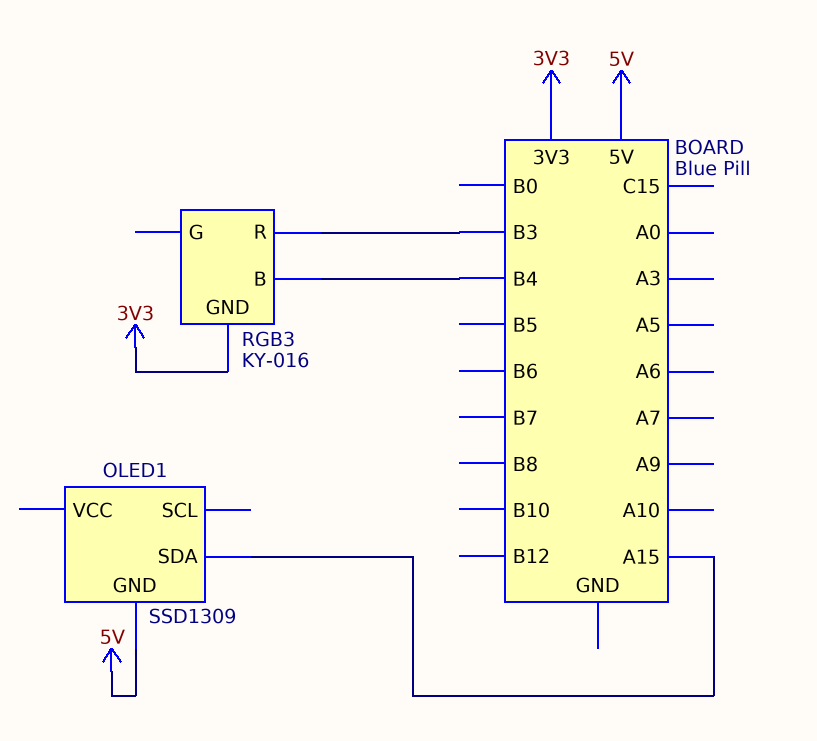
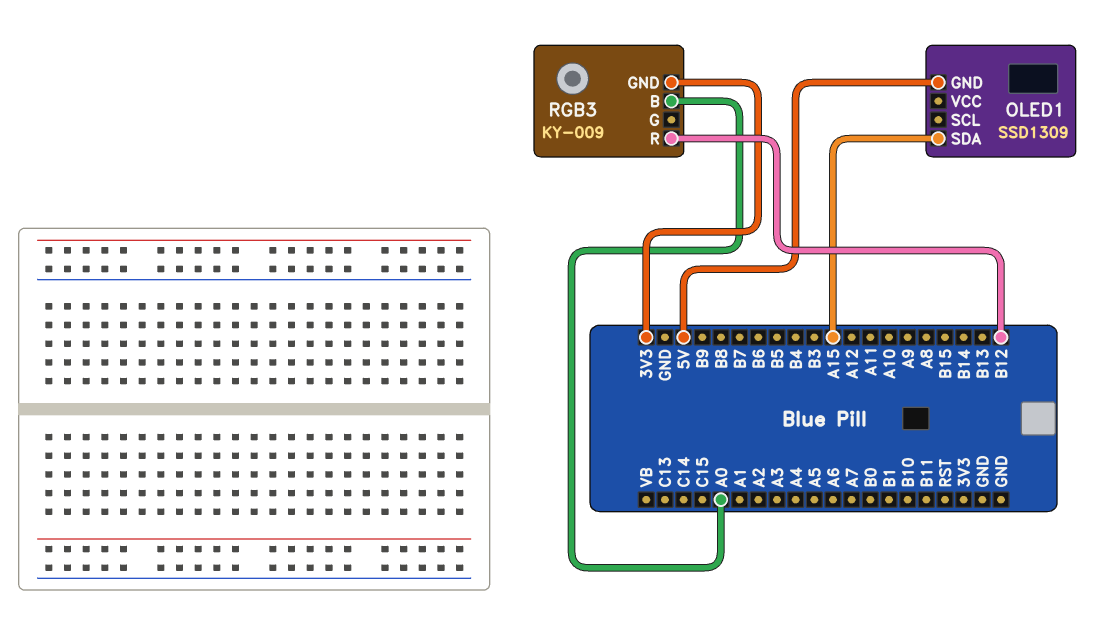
RGB3: KY-016 -> KY-009
RGB3 pin B: B4 -> A0
RGB3 pin R: B3 -> B12

